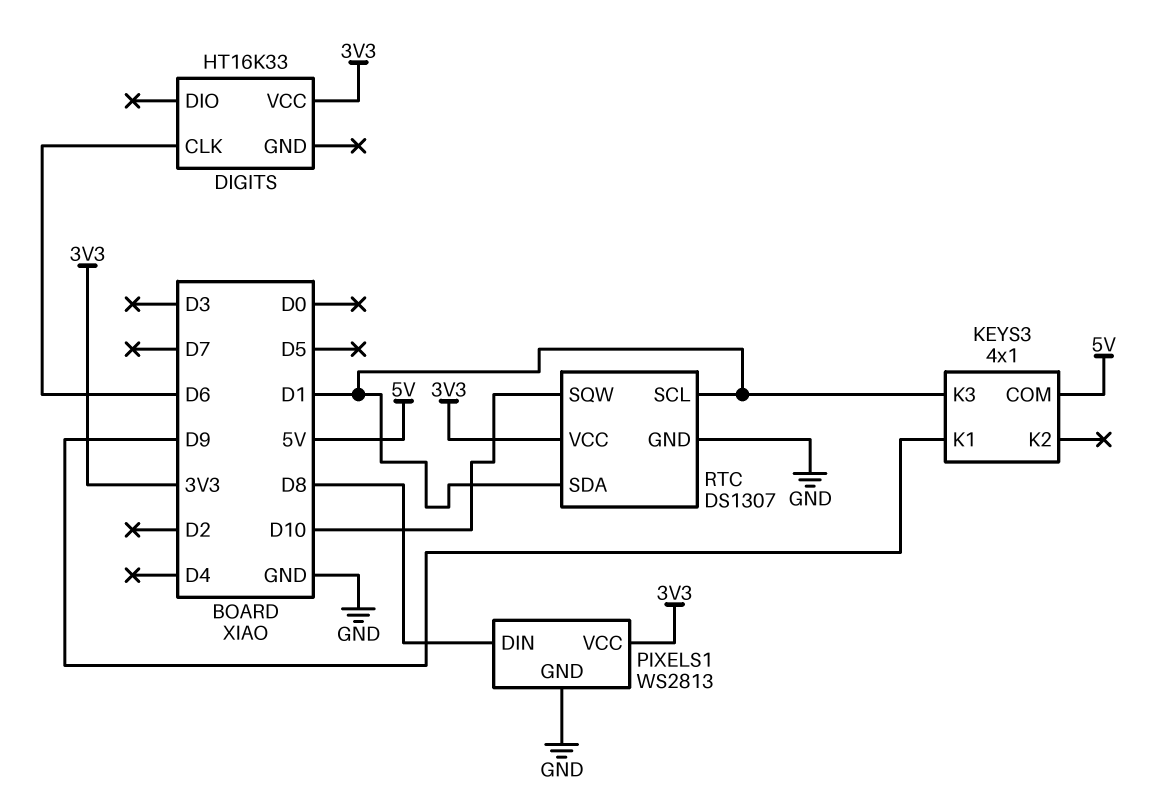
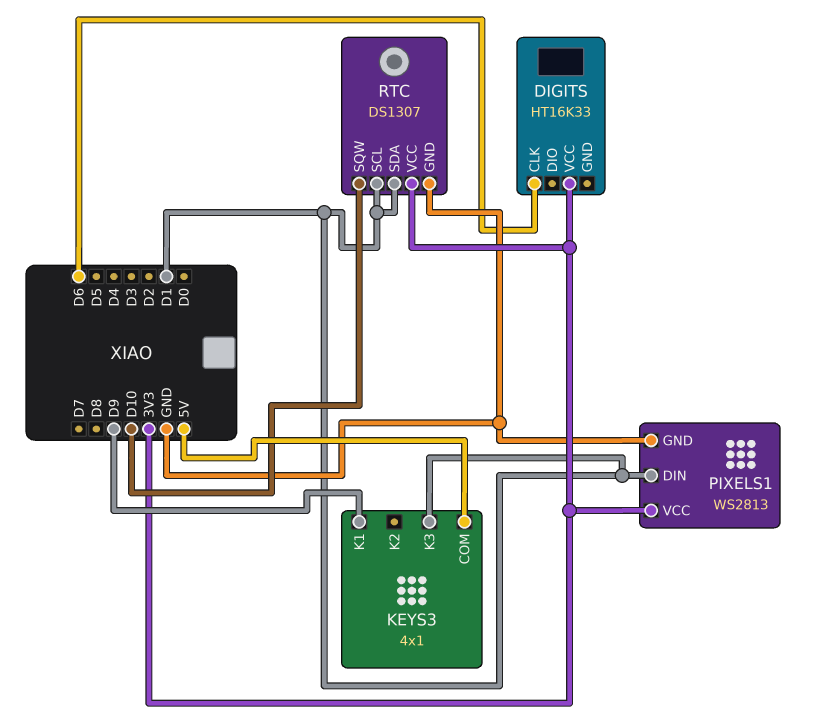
PIXELS1 pin DIN: D8 -> D1

